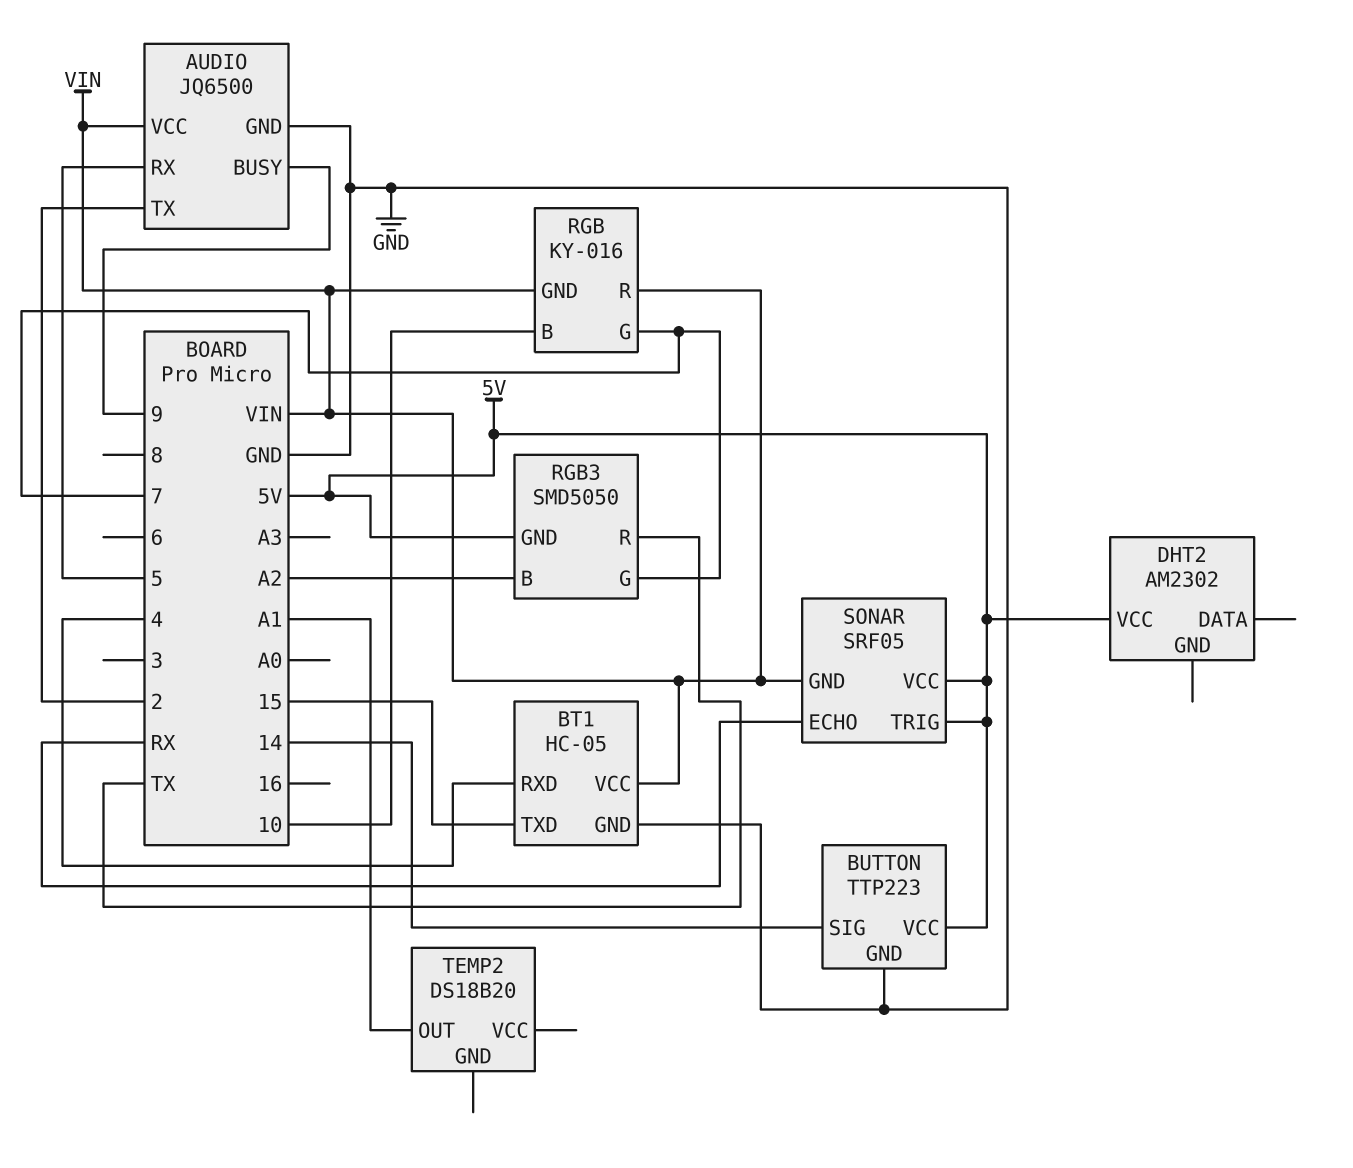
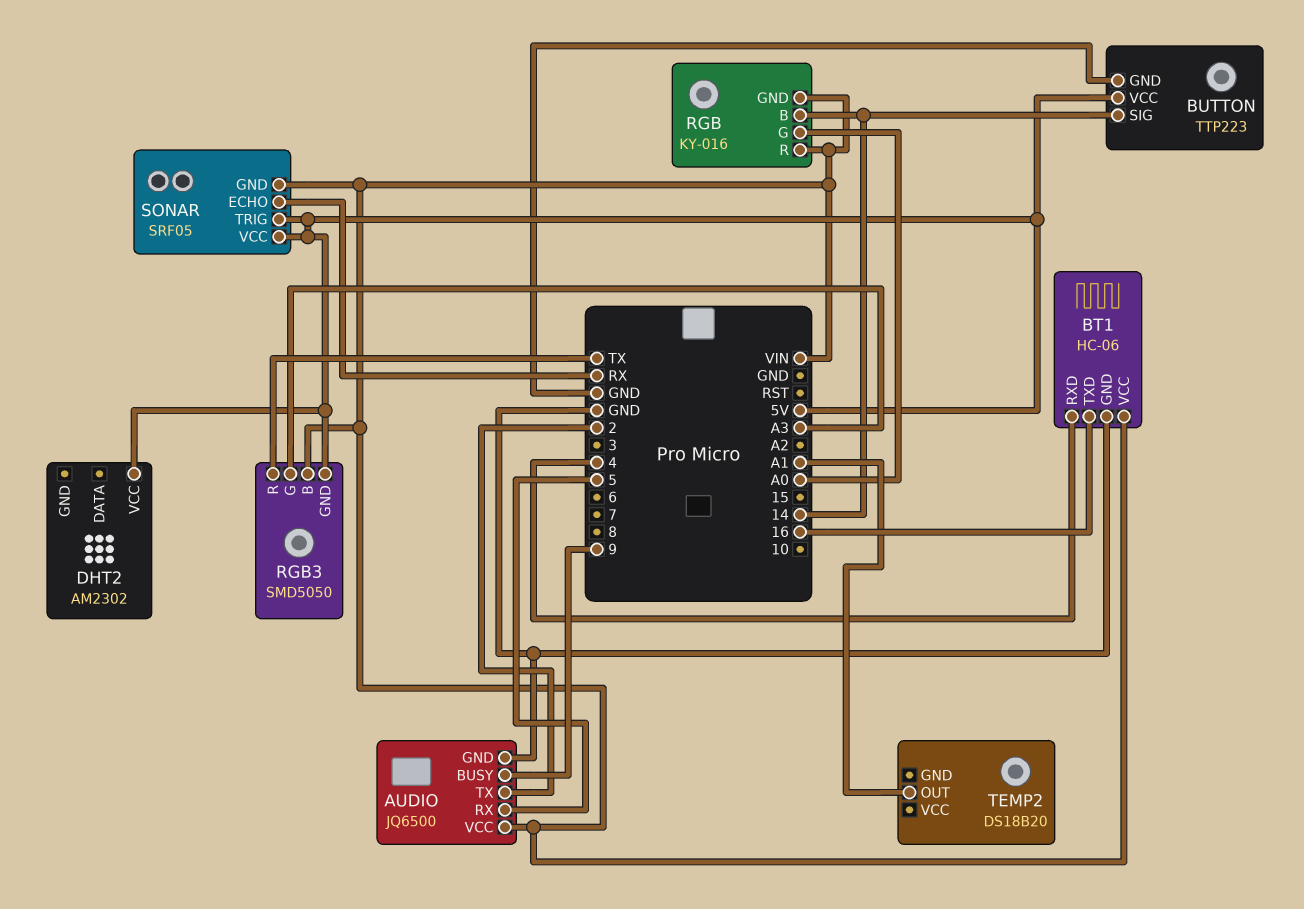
BT1: HC-05 -> HC-06
BT1 pin TXD: 15 -> 16
RGB pin B: 10 -> 14
RGB pin G: 7 -> A0
RGB3 pin B: A2 -> VIN
RGB3 pin G: 7 -> A3

